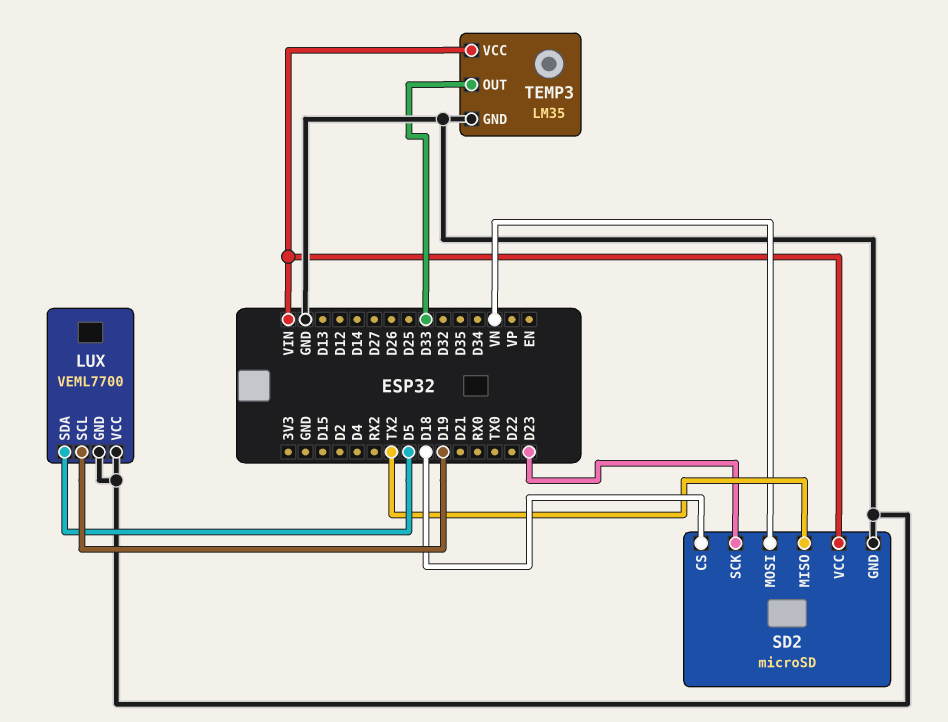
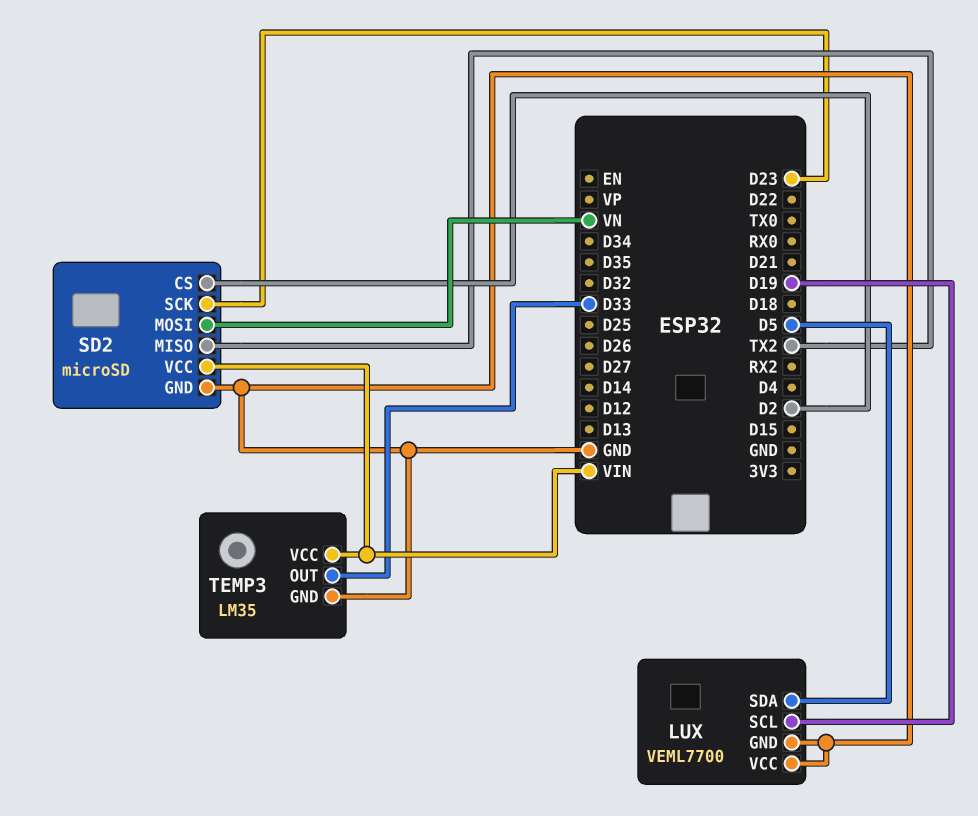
SD2 pin CS: D18 -> D2

